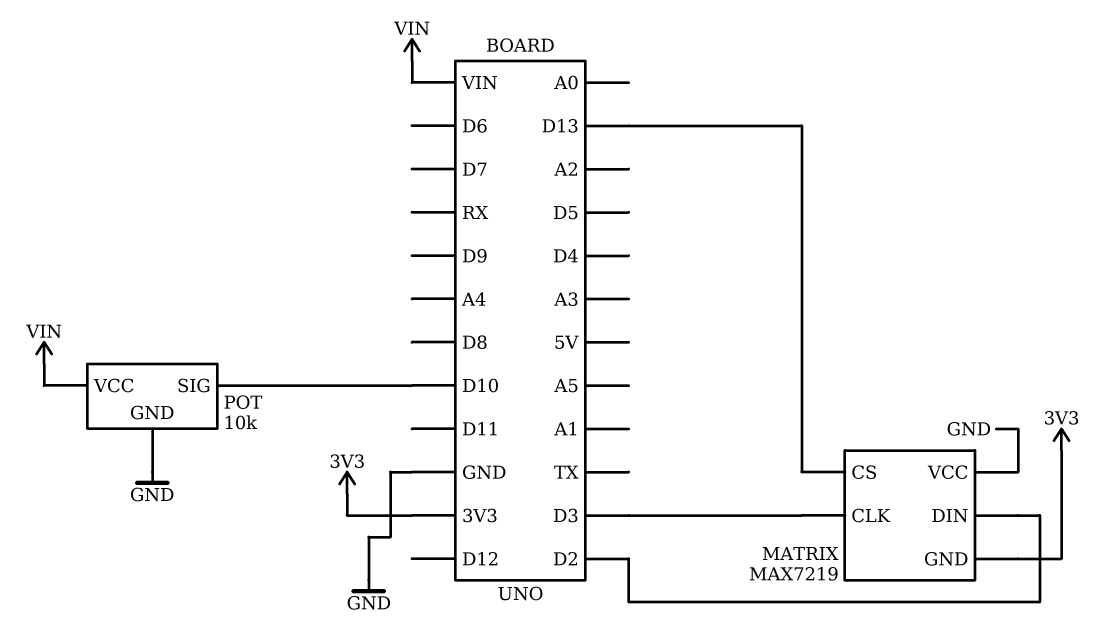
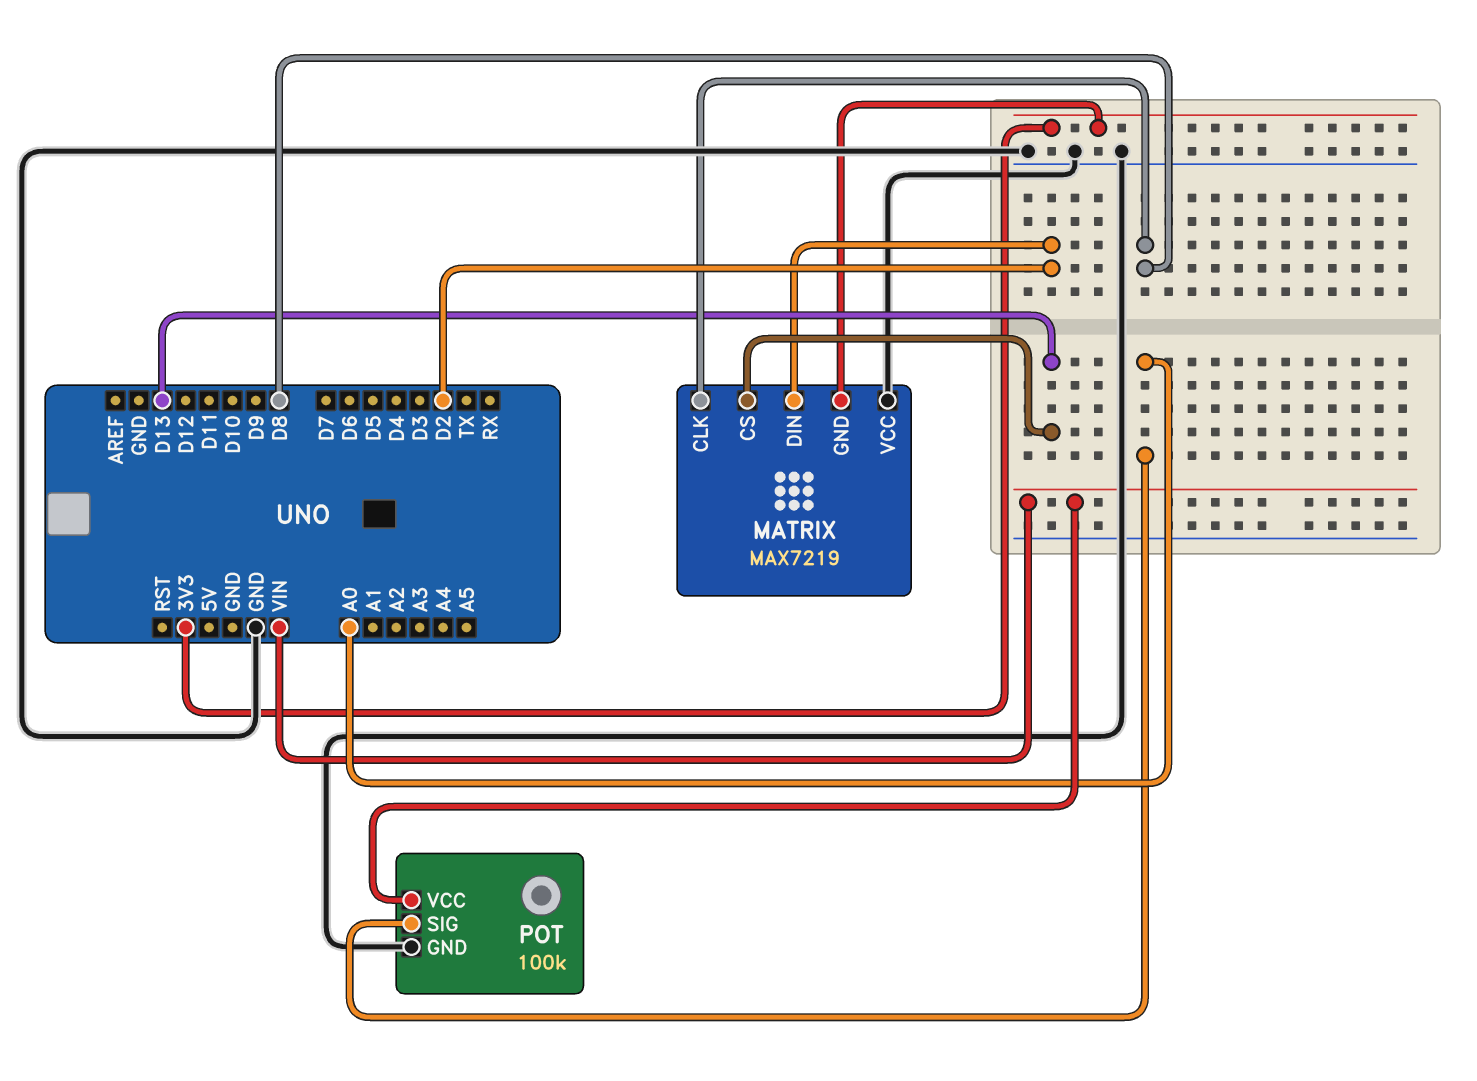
MATRIX pin CLK: D3 -> D8
POT: 10k -> 100k
POT pin SIG: D10 -> A0

